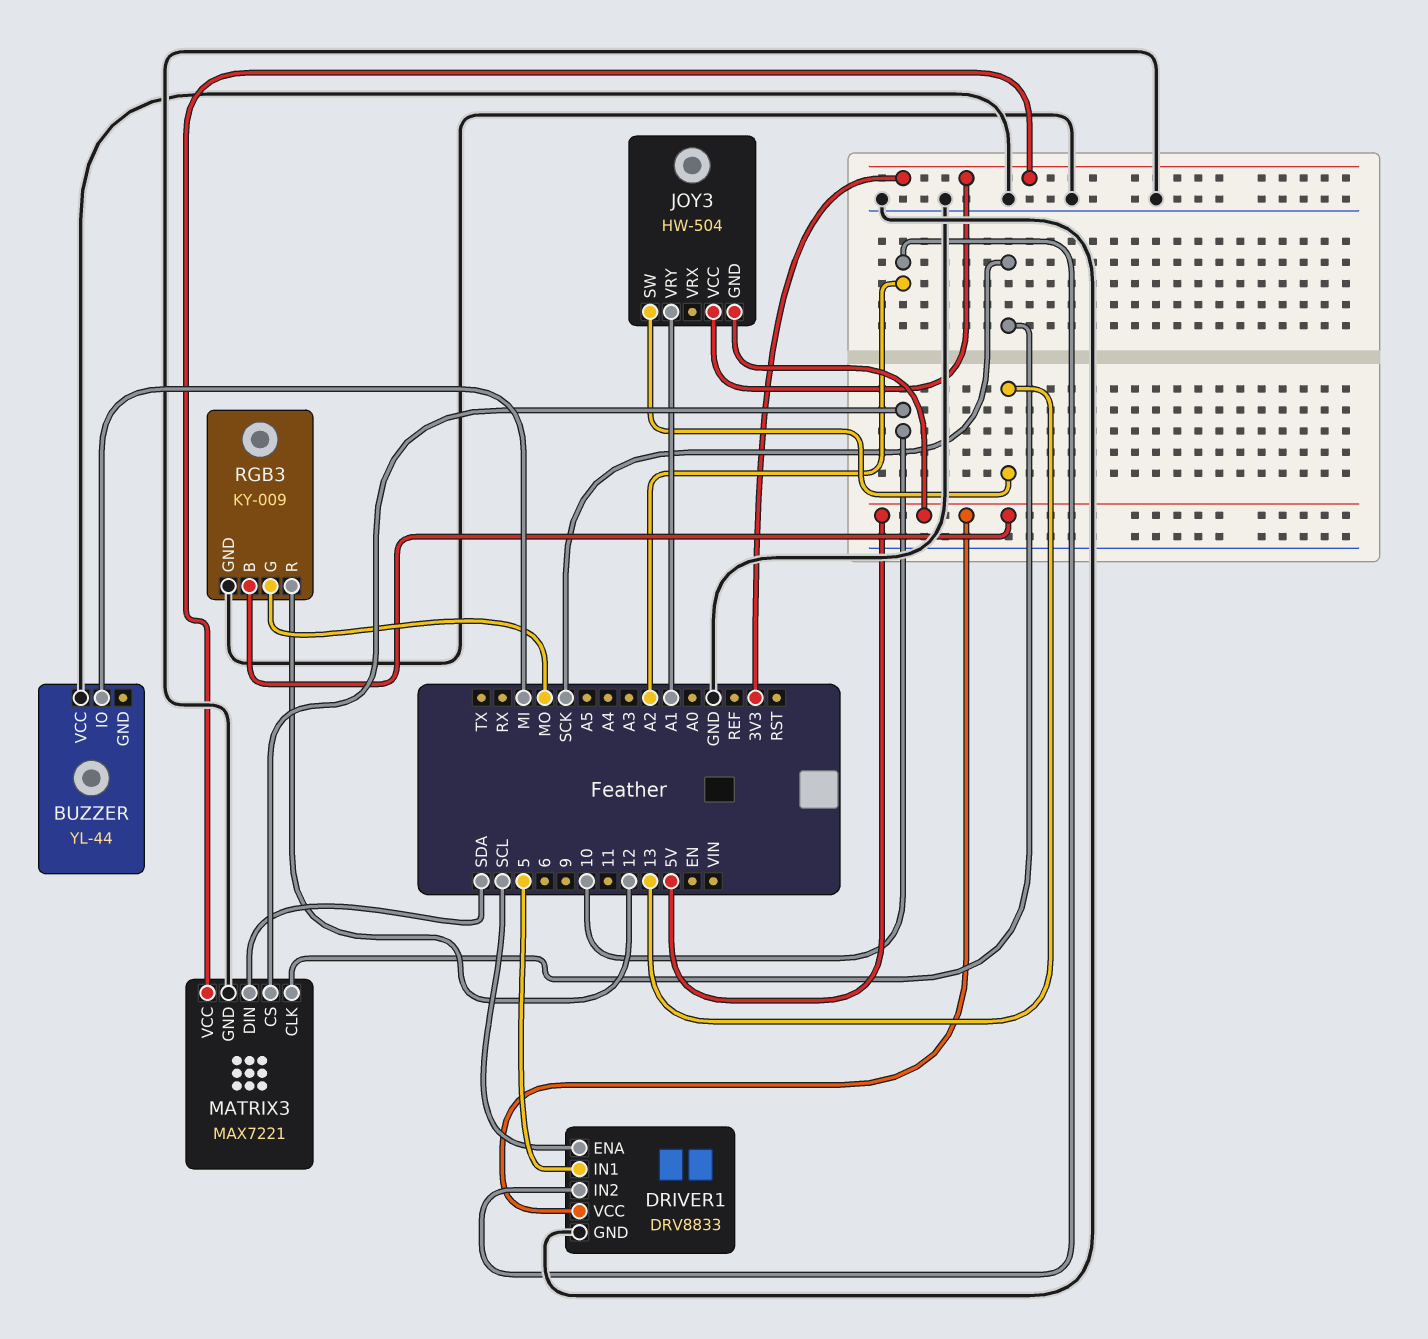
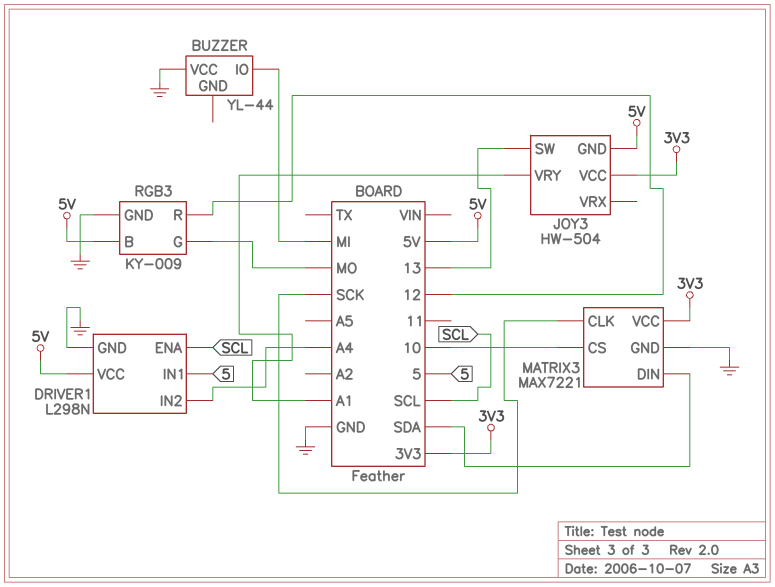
DRIVER1: DRV8833 -> L298N
DRIVER1 pin IN2: A2 -> A4

